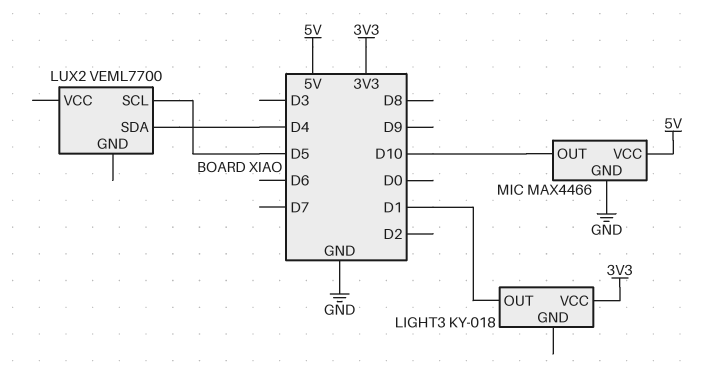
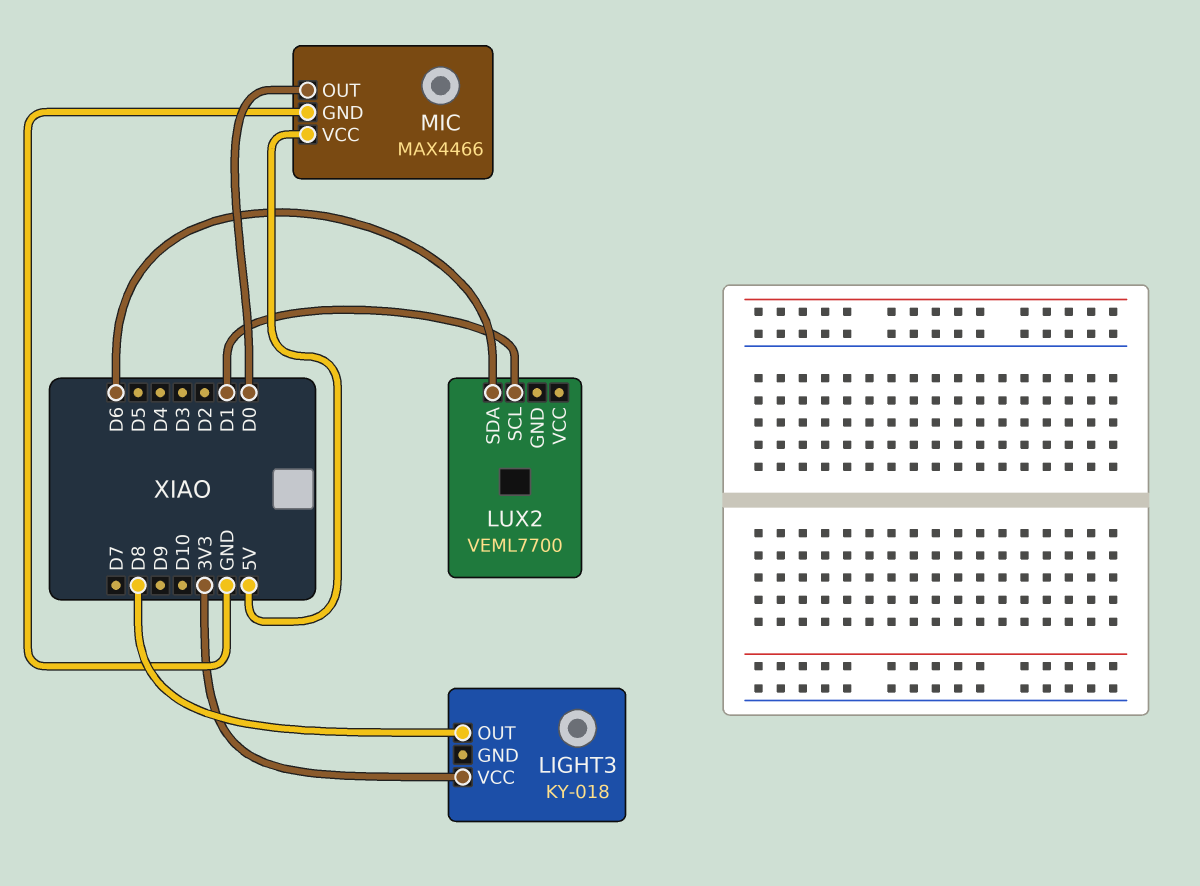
LIGHT3 pin OUT: D1 -> D8
LUX2 pin SCL: D5 -> D1
LUX2 pin SDA: D4 -> D6
MIC pin OUT: D10 -> D0

